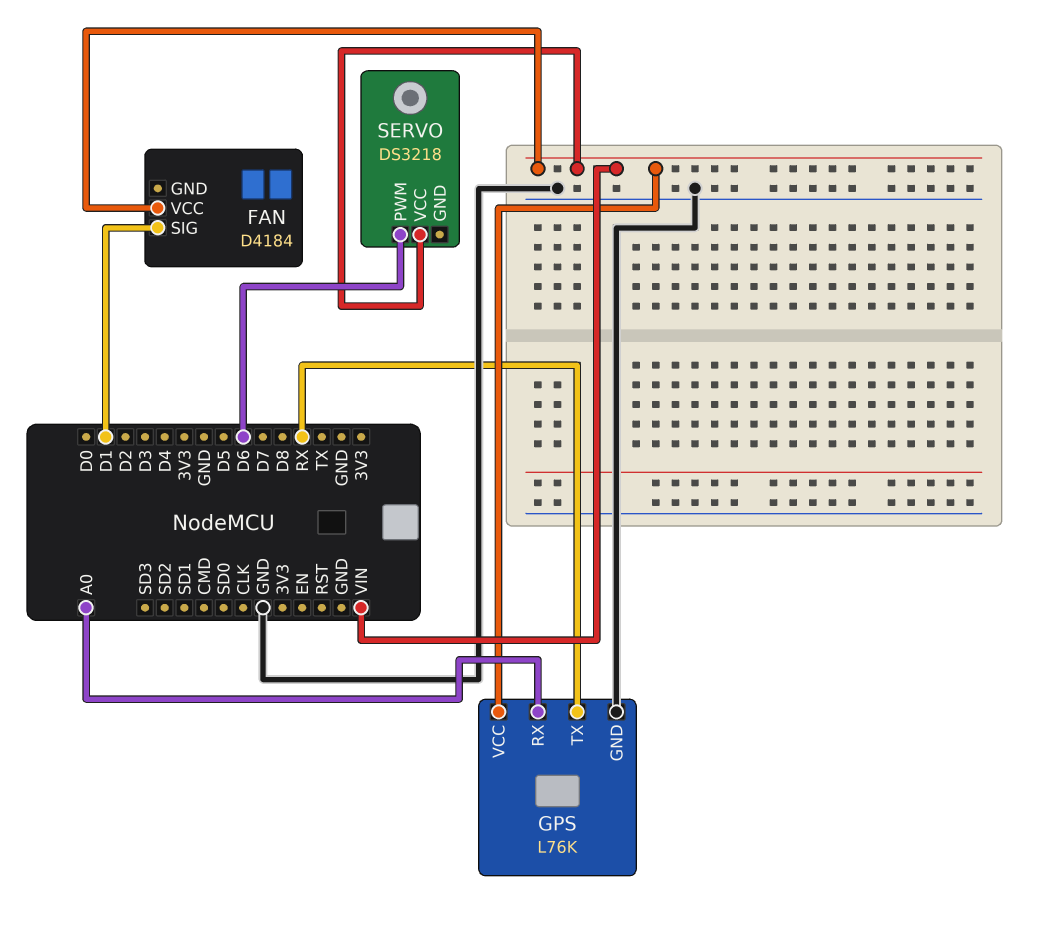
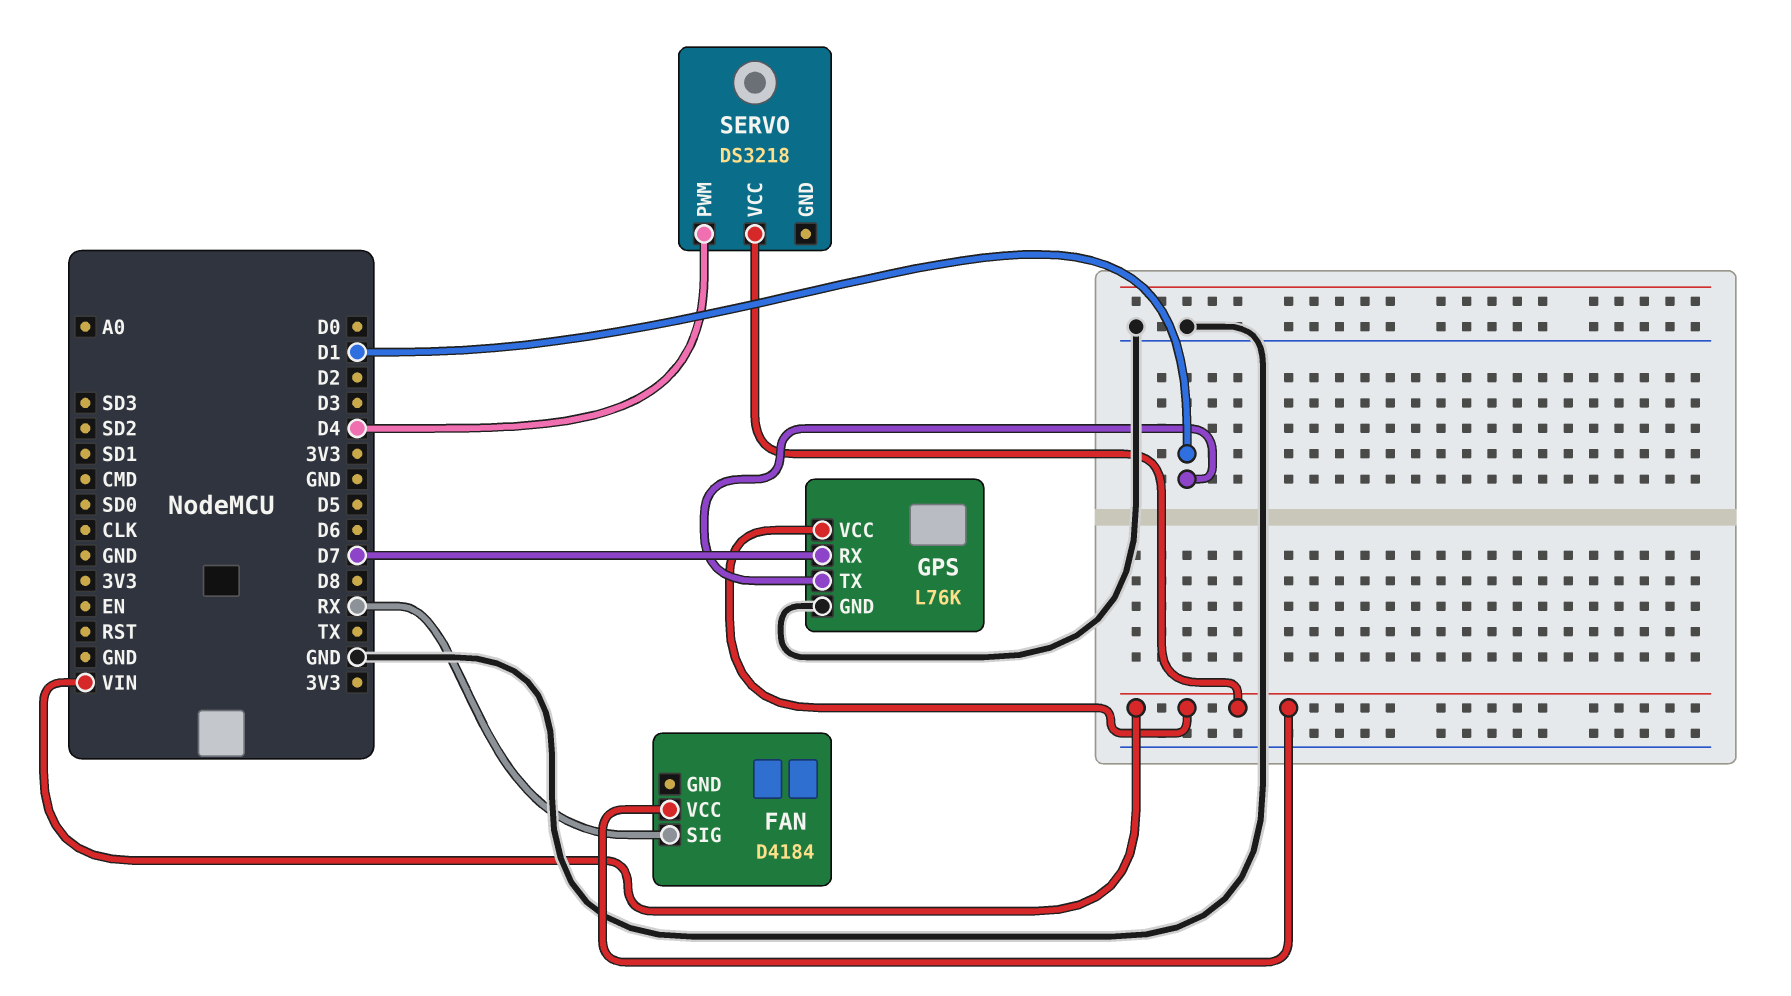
FAN pin SIG: D1 -> RX
GPS pin RX: A0 -> D7
GPS pin TX: RX -> D1
SERVO pin PWM: D6 -> D4

